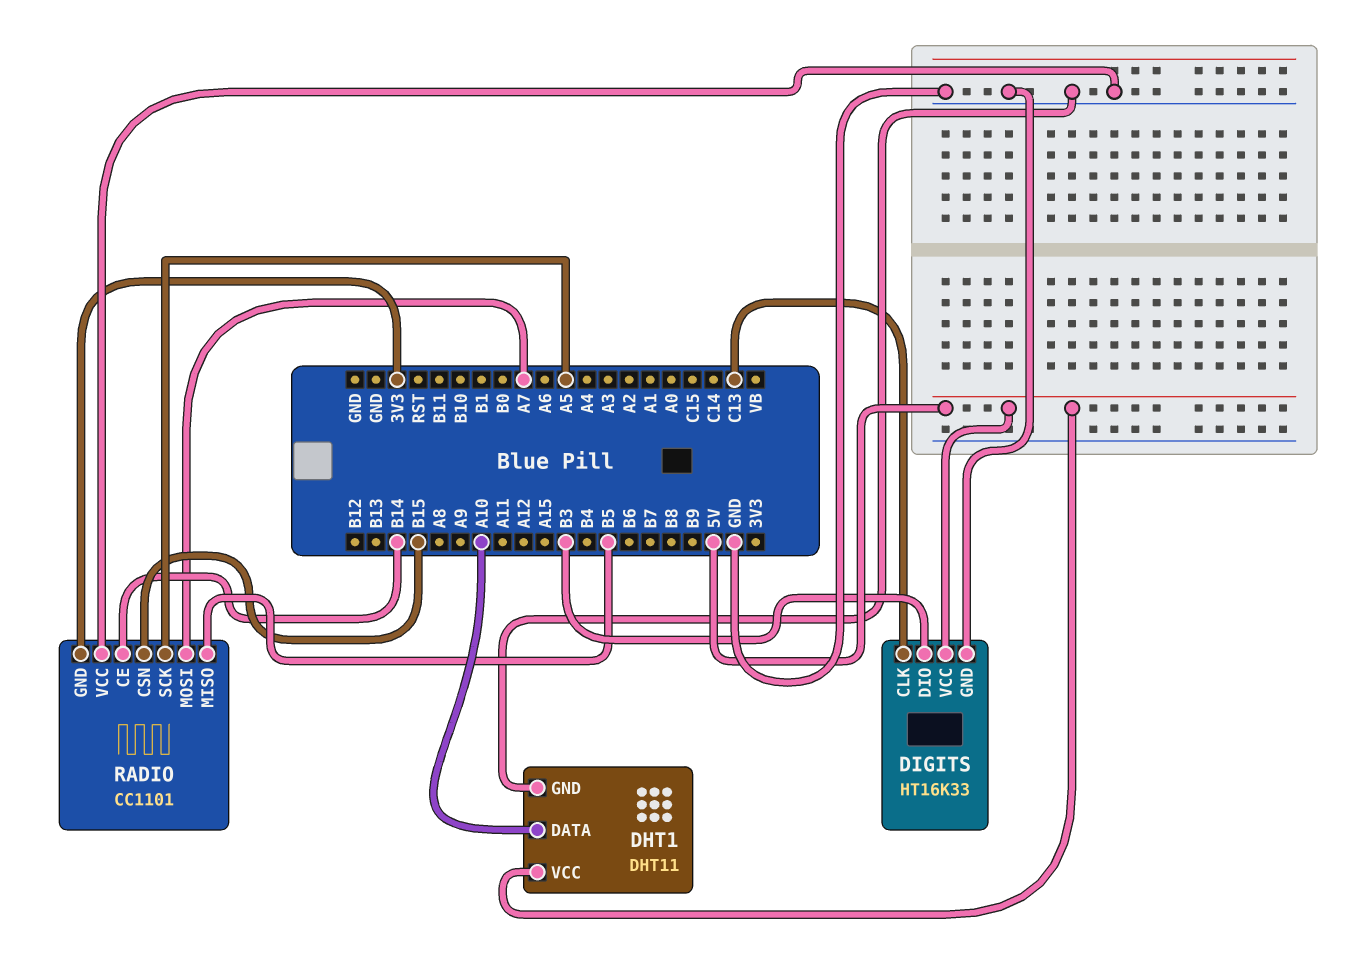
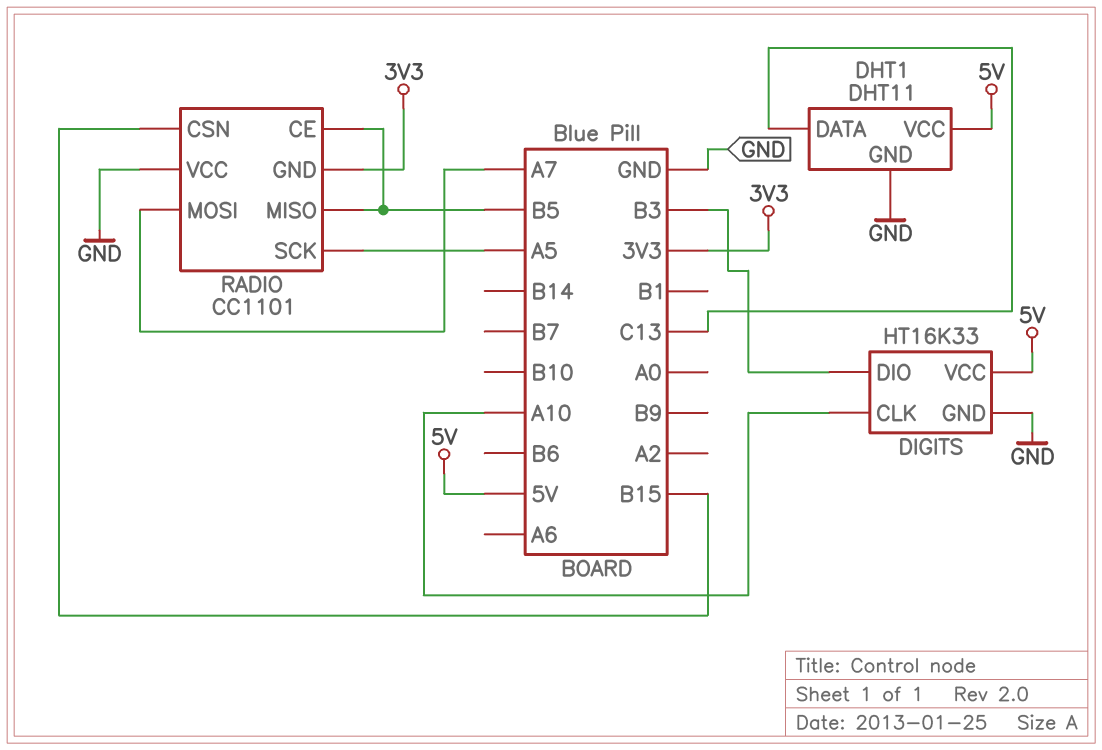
DHT1 pin DATA: A10 -> C13
DIGITS pin CLK: C13 -> A10
RADIO pin CE: B14 -> B5

